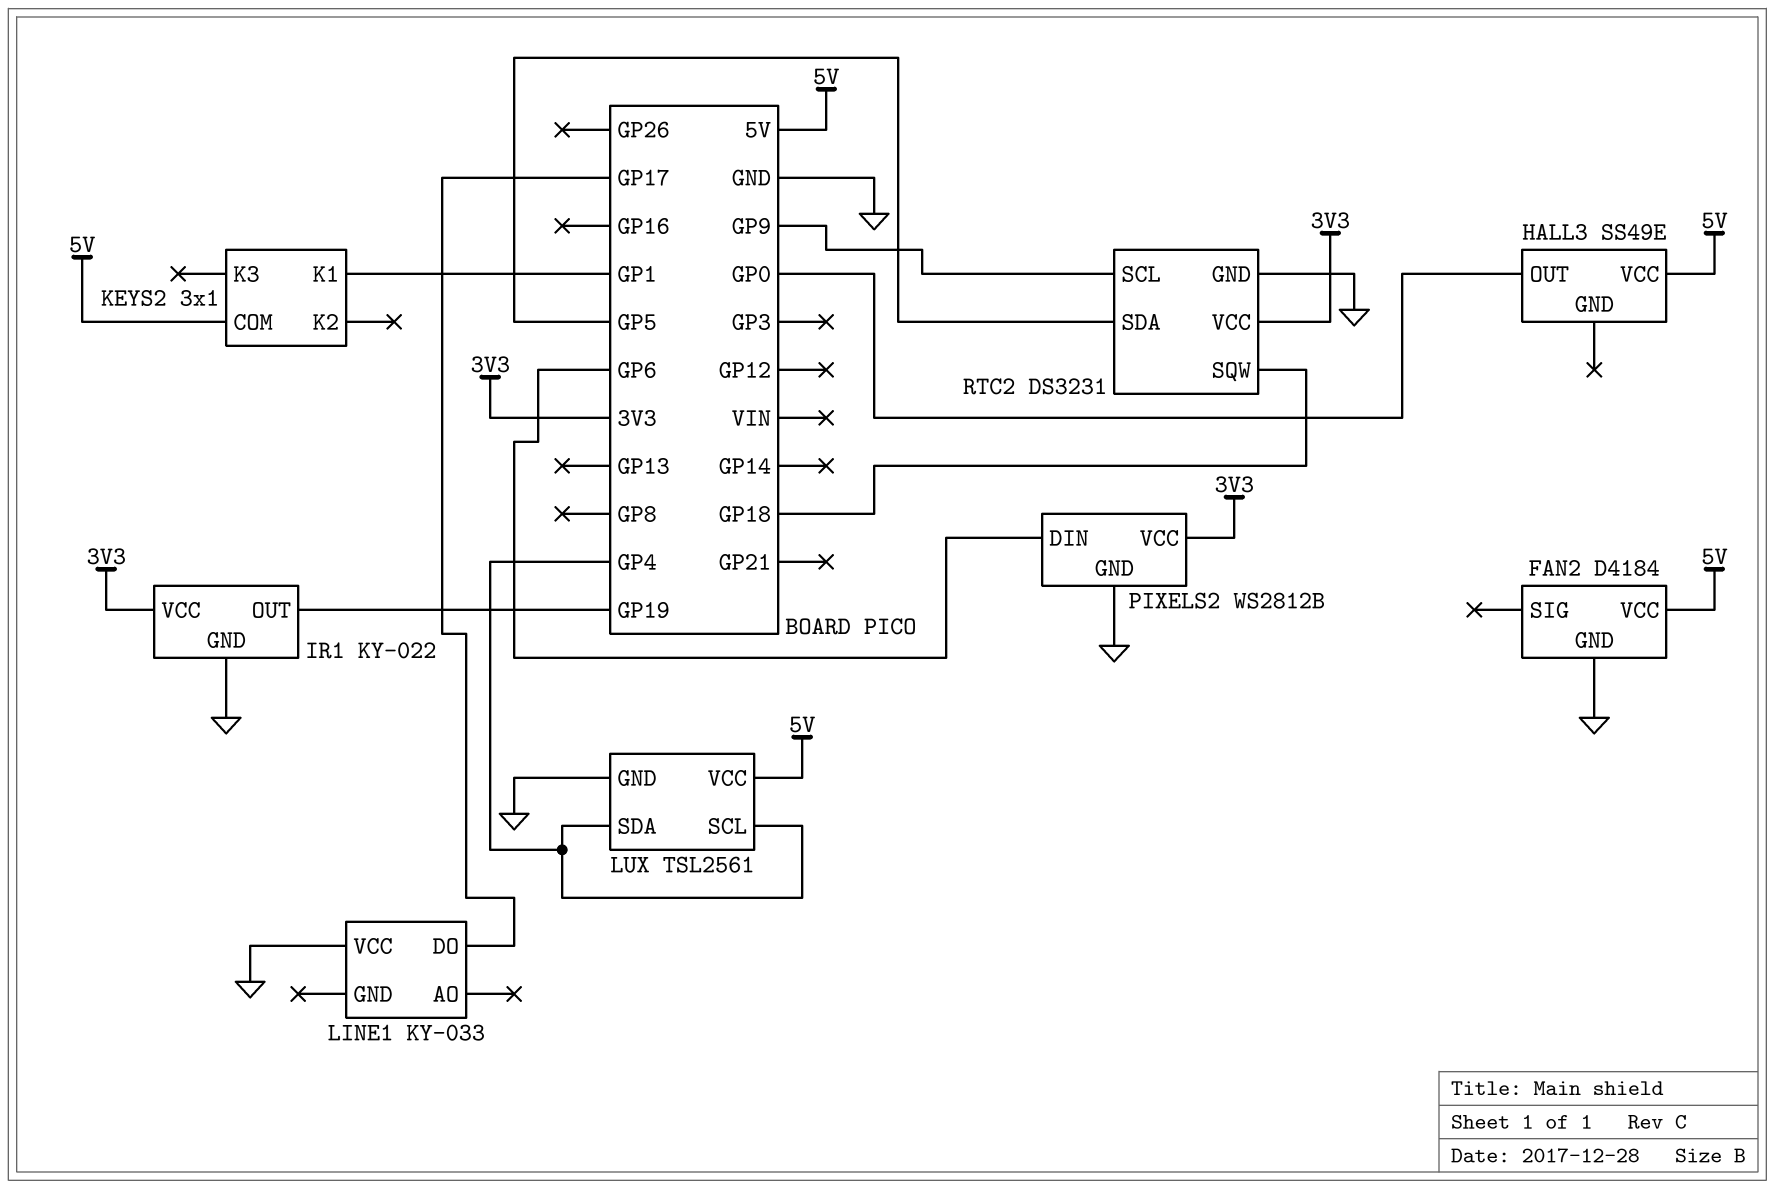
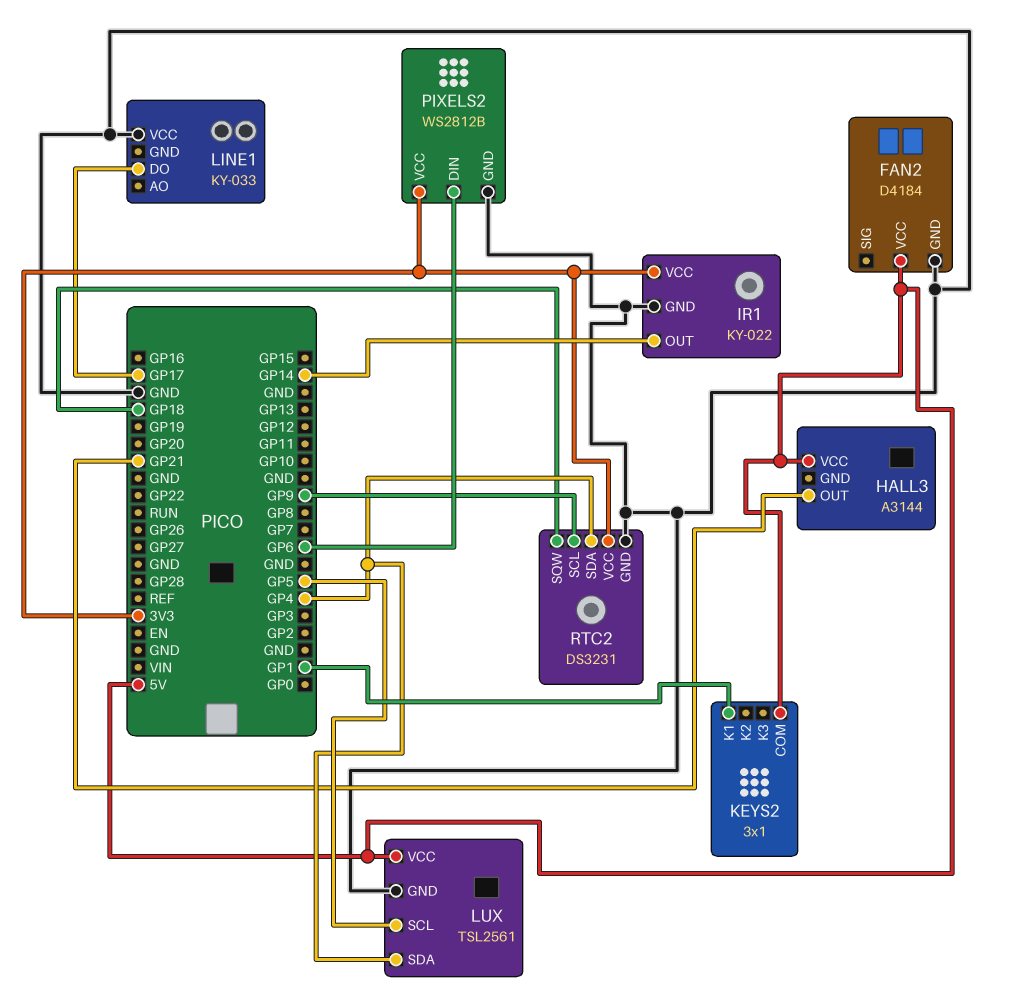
HALL3: SS49E -> A3144
HALL3 pin OUT: GP0 -> GP21
IR1 pin OUT: GP19 -> GP14
LUX pin SCL: GP4 -> GP5
RTC2 pin SDA: GP5 -> GP4

